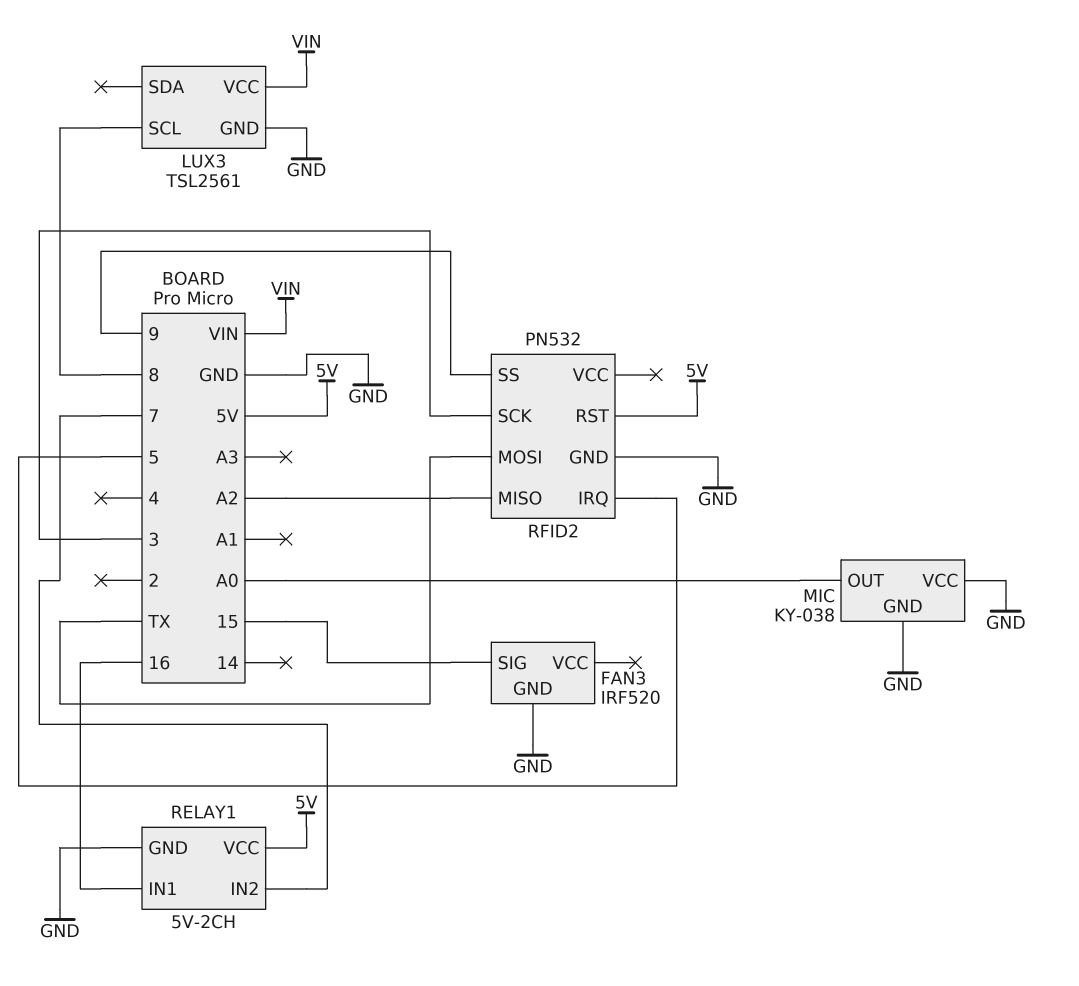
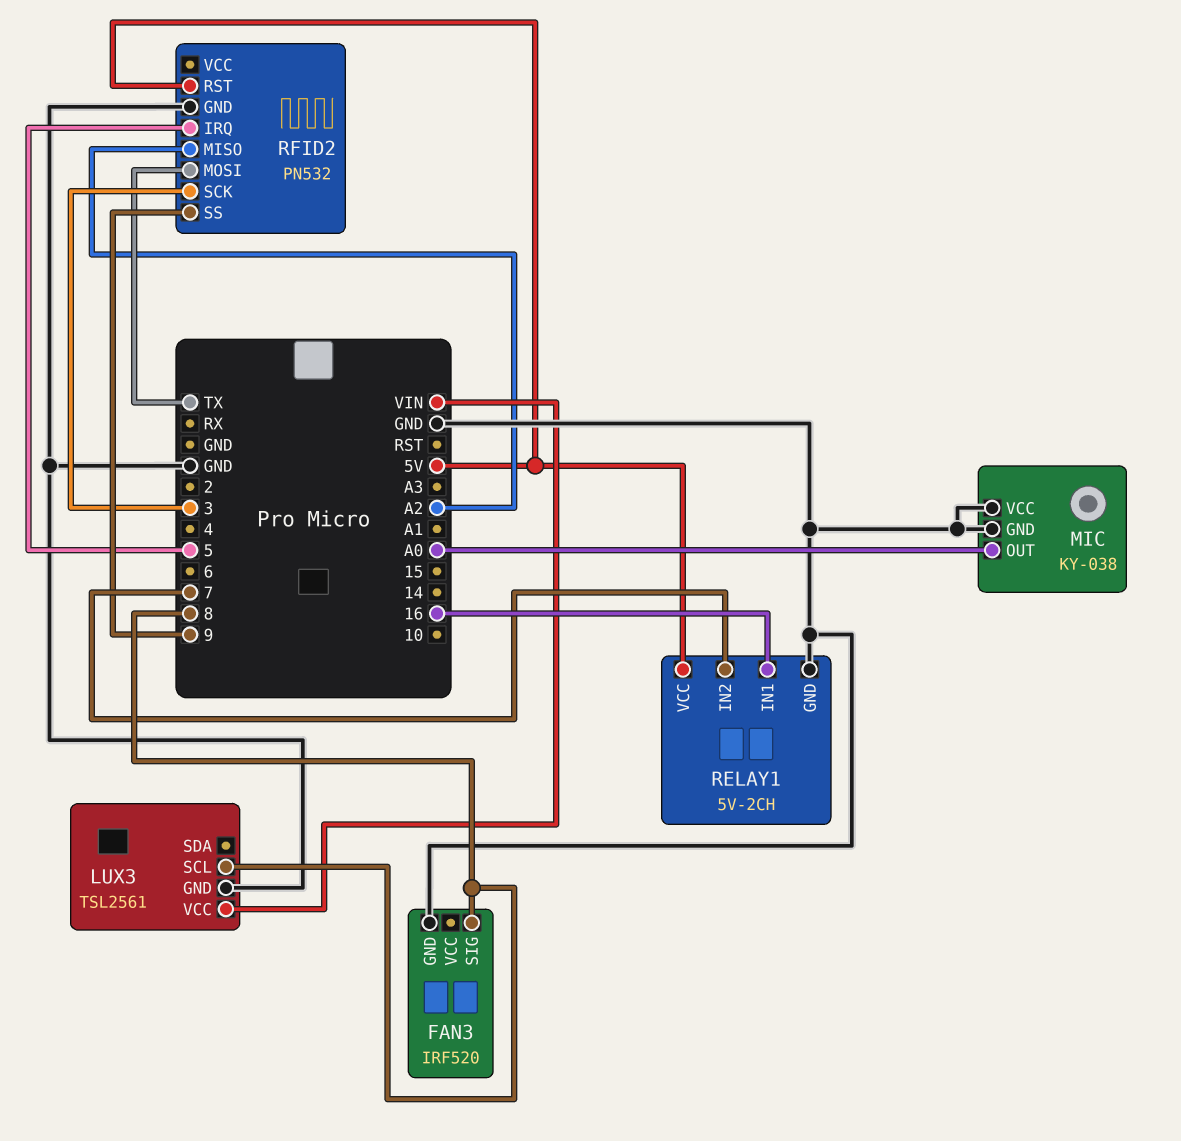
FAN3 pin SIG: 15 -> 8

